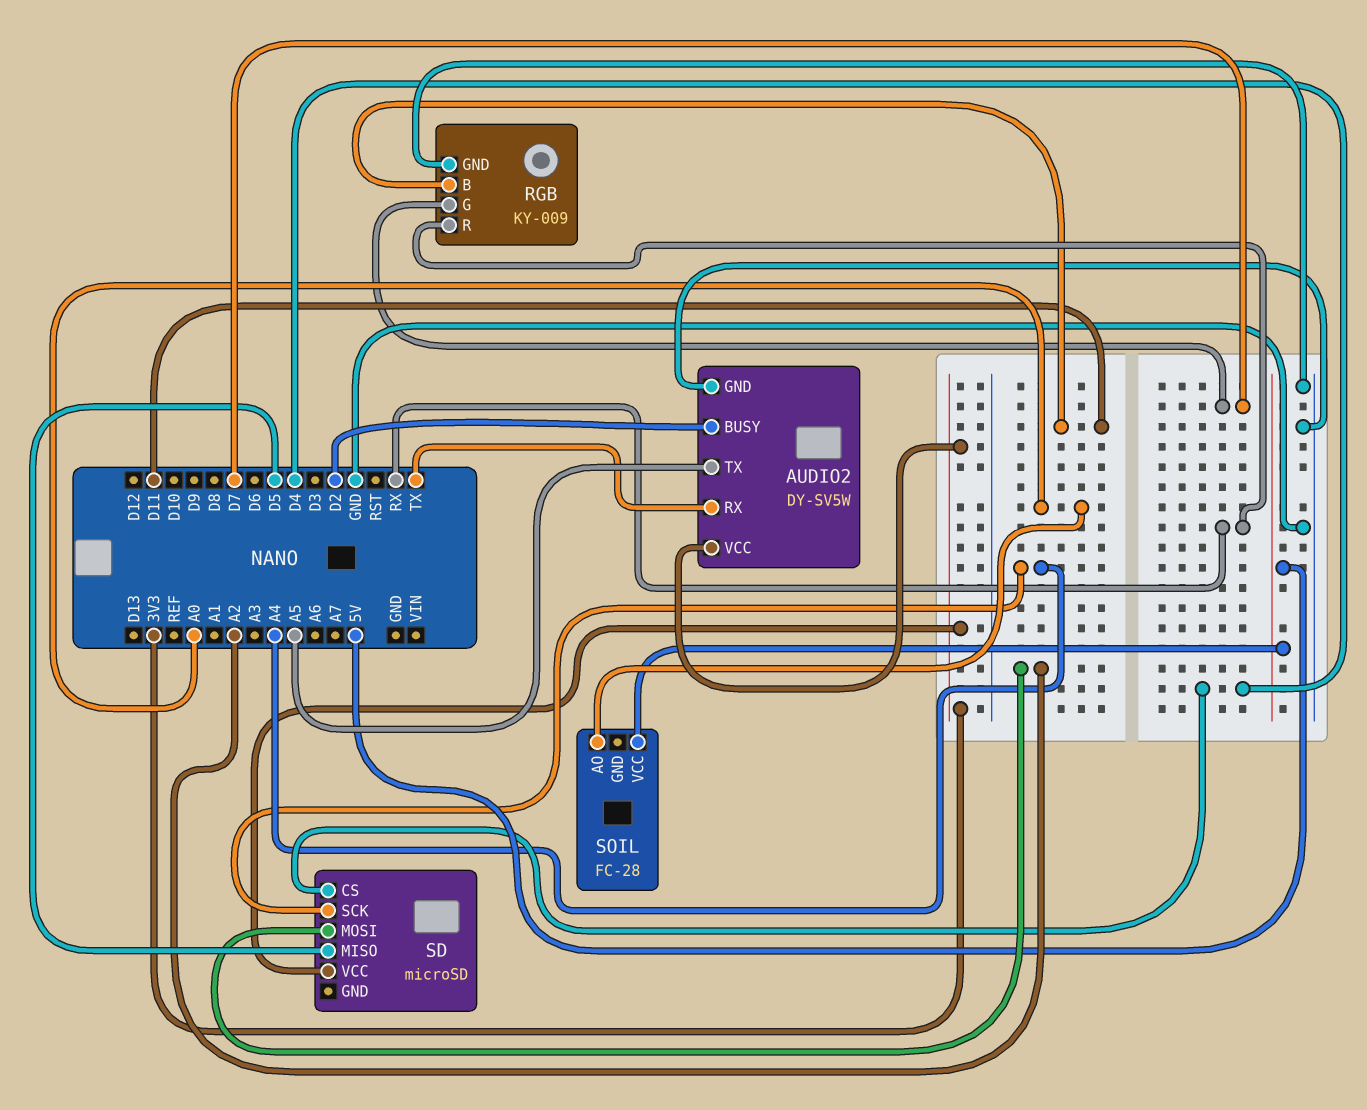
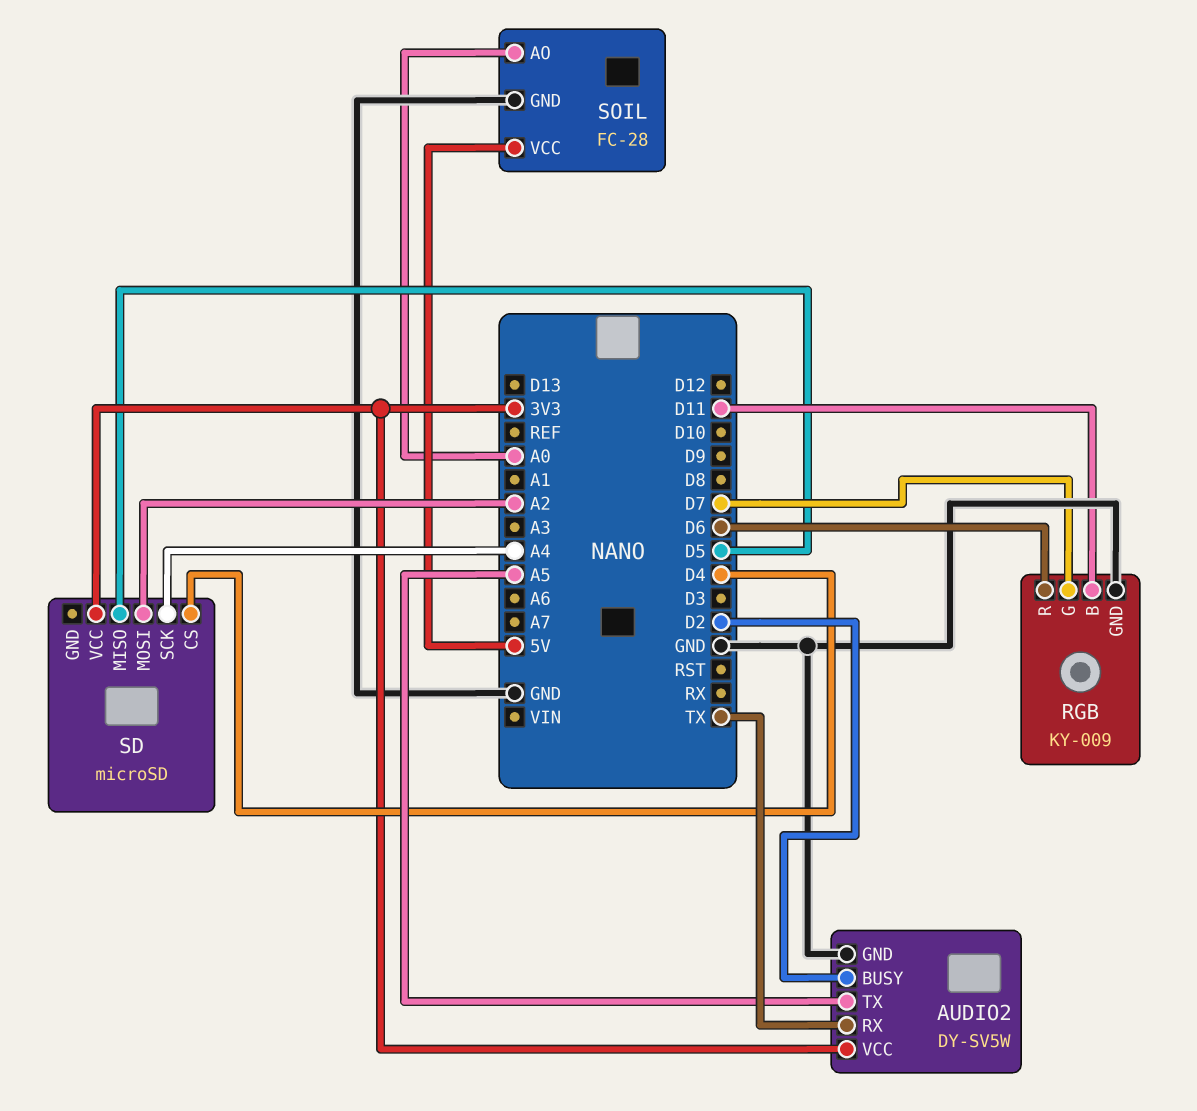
RGB pin R: RX -> D6
SOIL pin GND: none -> GND

